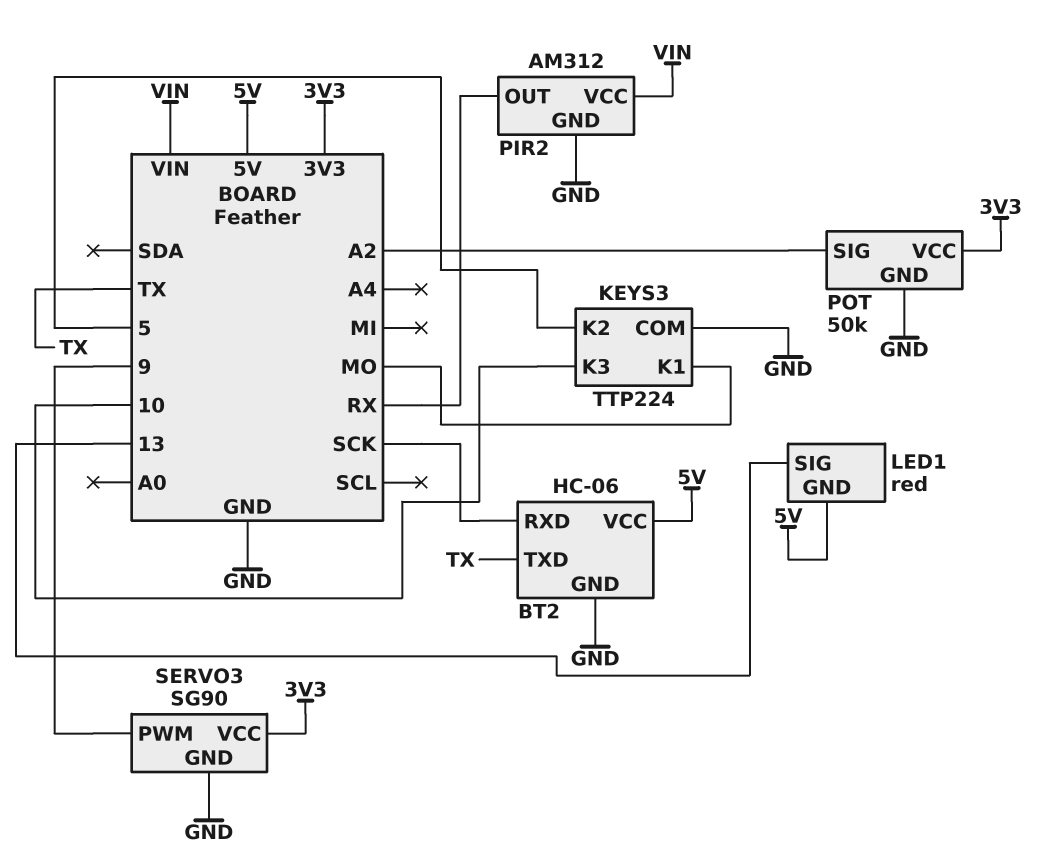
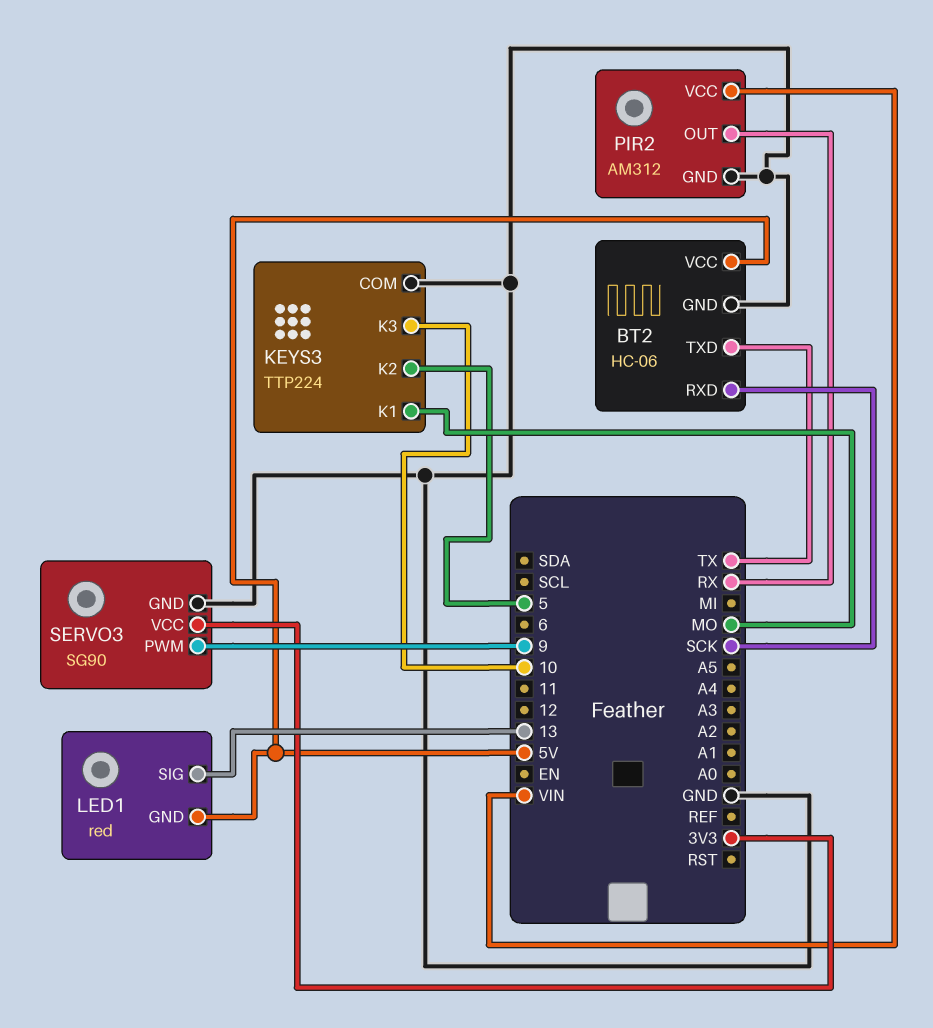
POT: 50k -> none
POT pin GND: GND -> none
POT pin SIG: A2 -> none
POT pin VCC: 3V3 -> none

